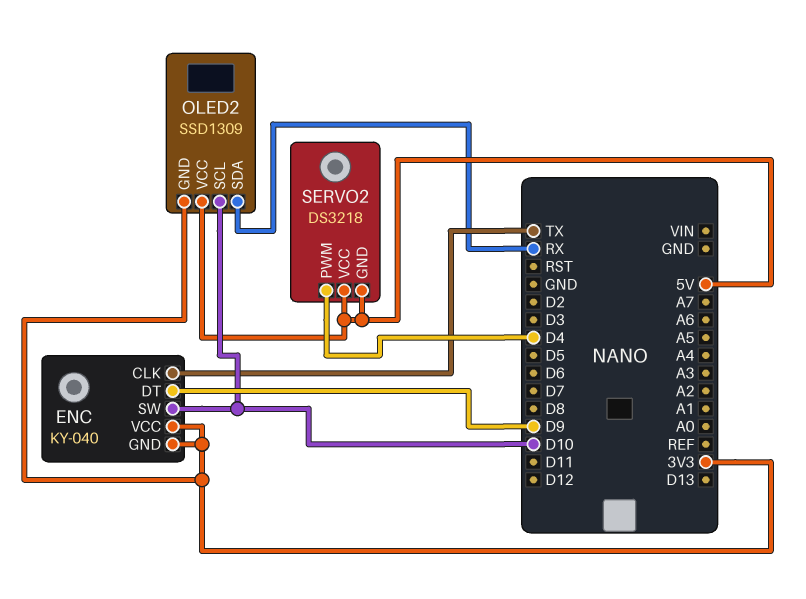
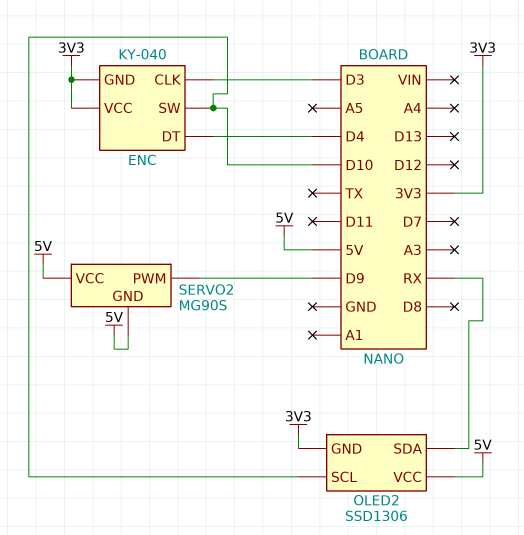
ENC pin CLK: TX -> D3
ENC pin DT: D9 -> D4
OLED2: SSD1309 -> SSD1306
SERVO2: DS3218 -> MG90S
SERVO2 pin PWM: D4 -> D9

